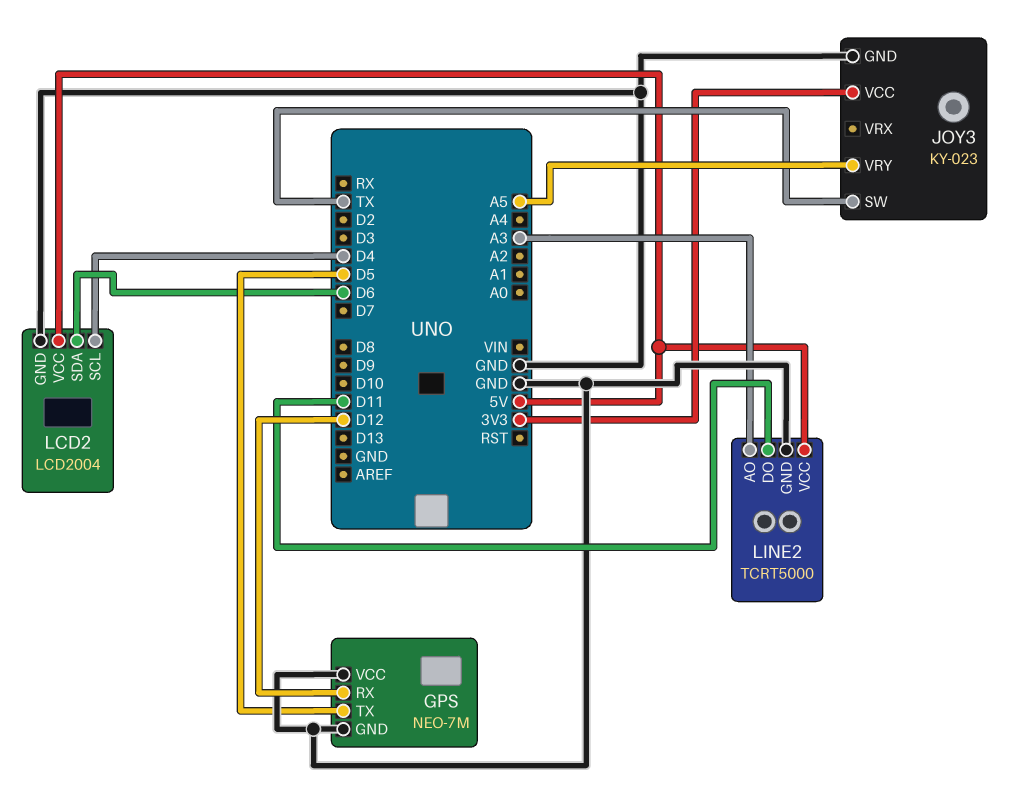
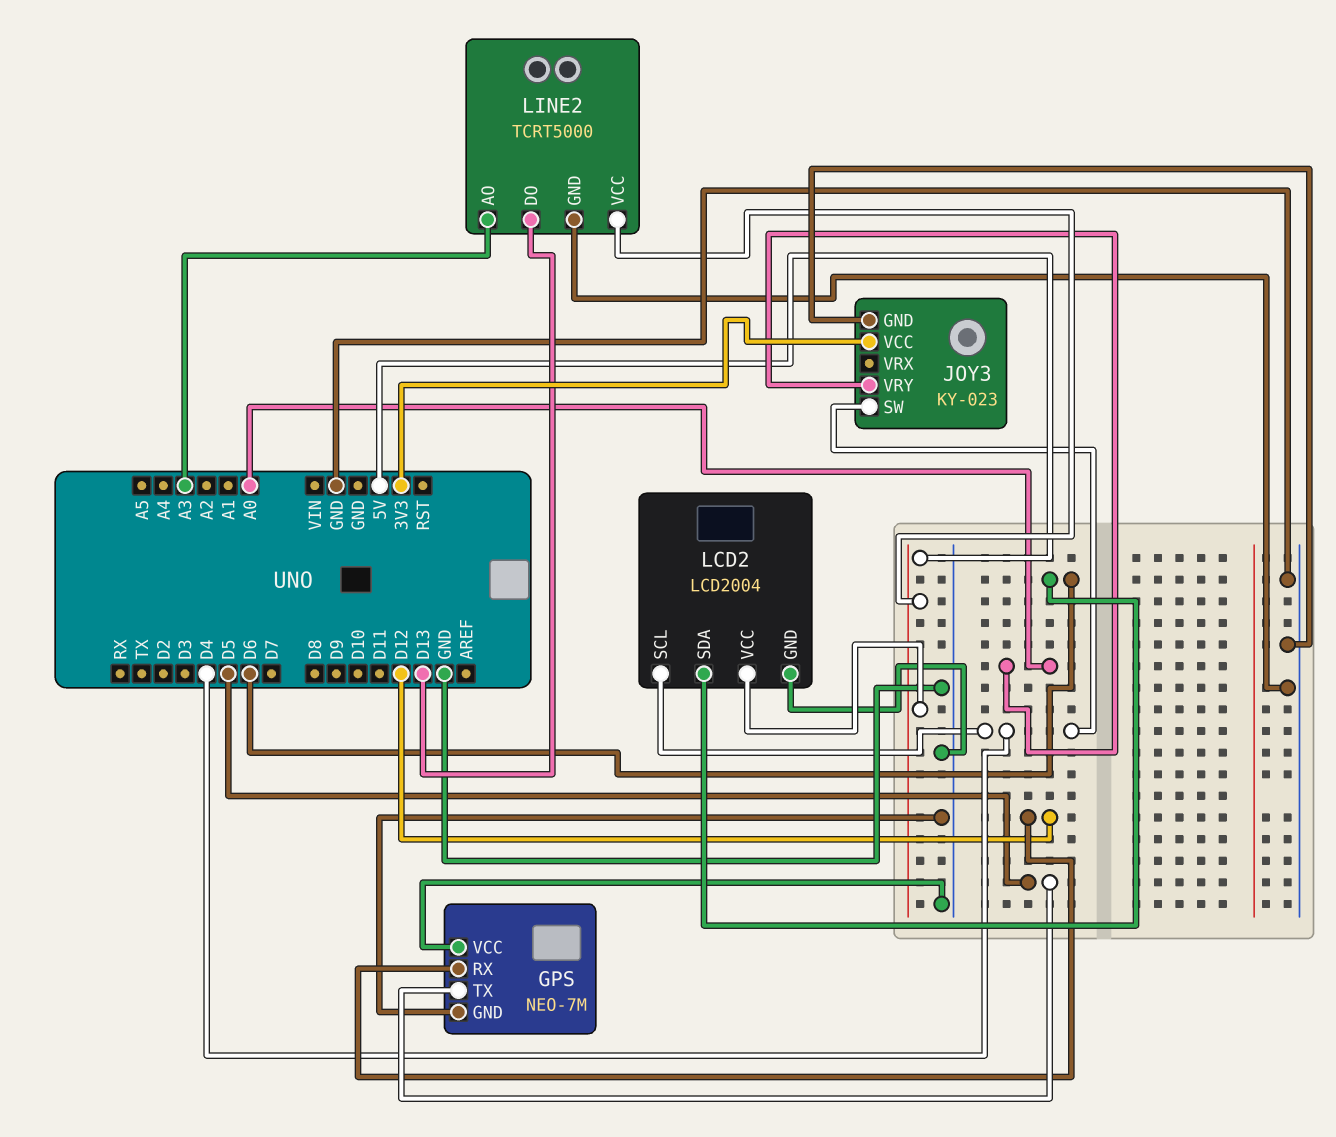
JOY3 pin SW: TX -> D4
JOY3 pin VRY: A5 -> A0
LINE2 pin DO: D11 -> D13

